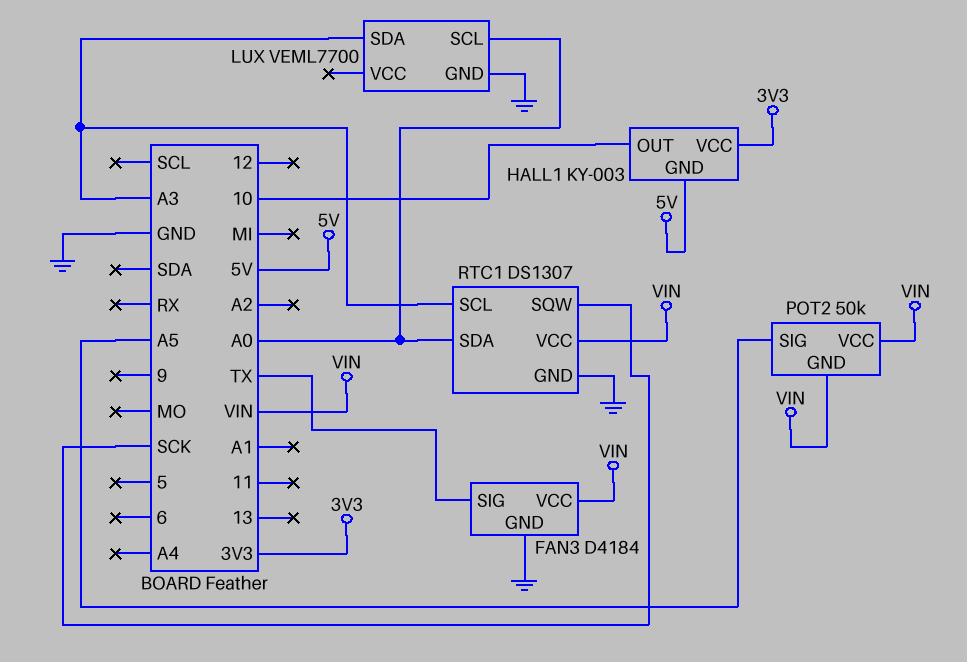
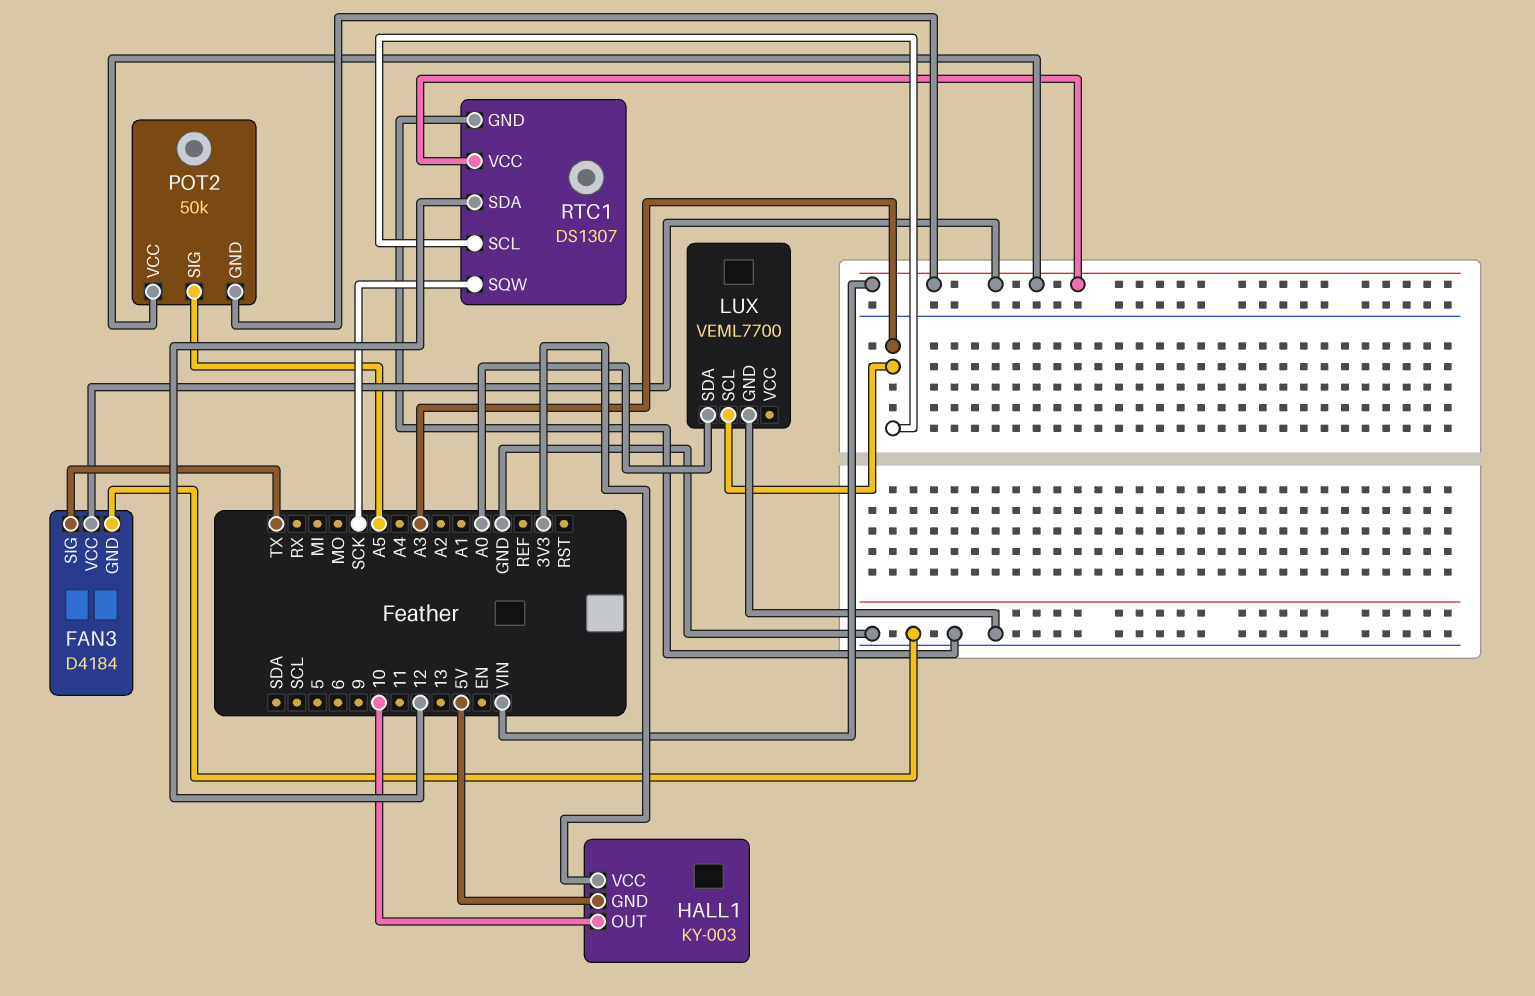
LUX pin SCL: A0 -> A3
LUX pin SDA: A3 -> A0
RTC1 pin SDA: A0 -> 12

